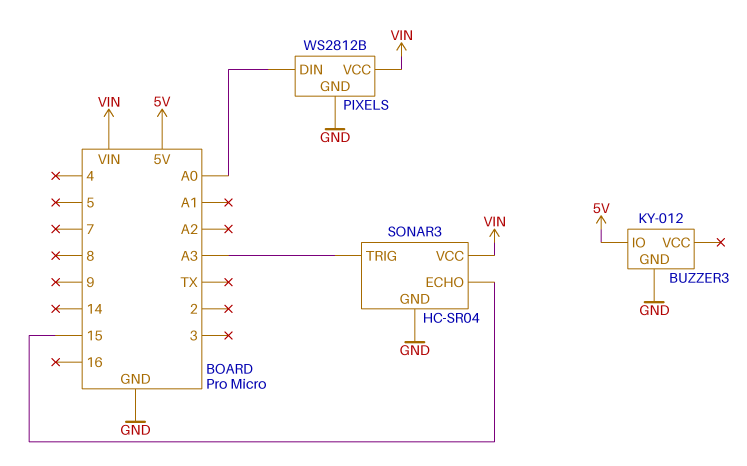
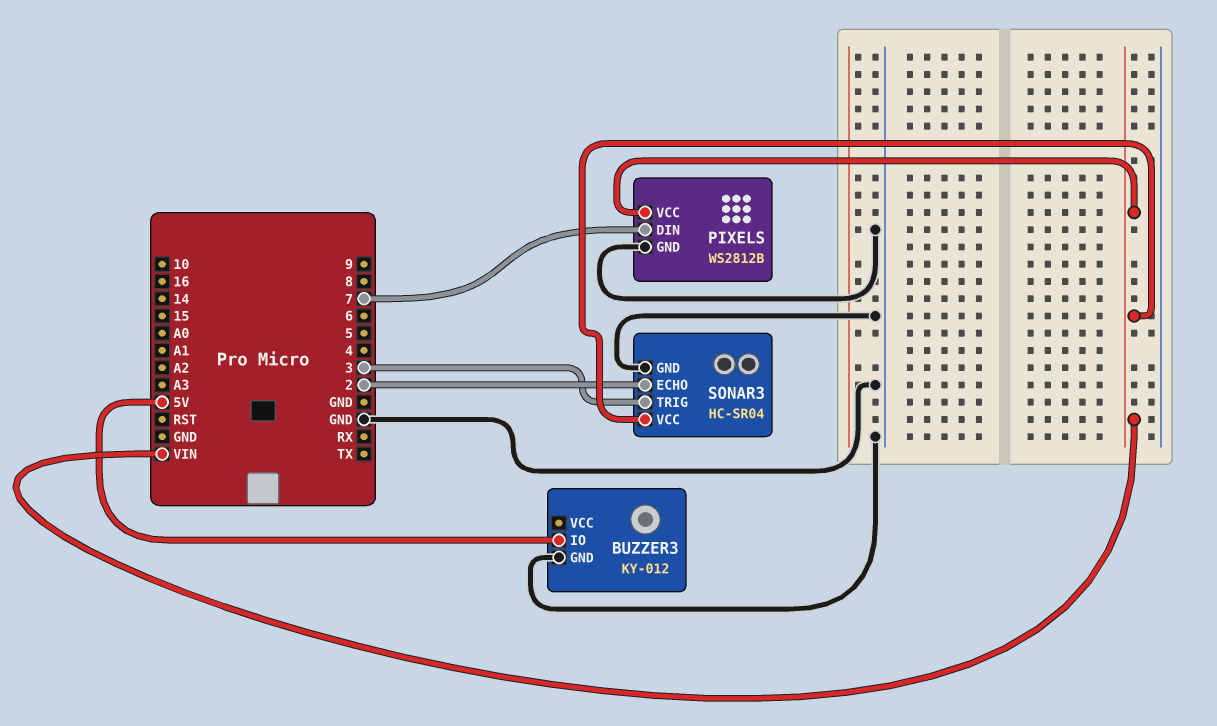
PIXELS pin DIN: A0 -> 7
SONAR3 pin ECHO: 15 -> 2
SONAR3 pin TRIG: A3 -> 3

